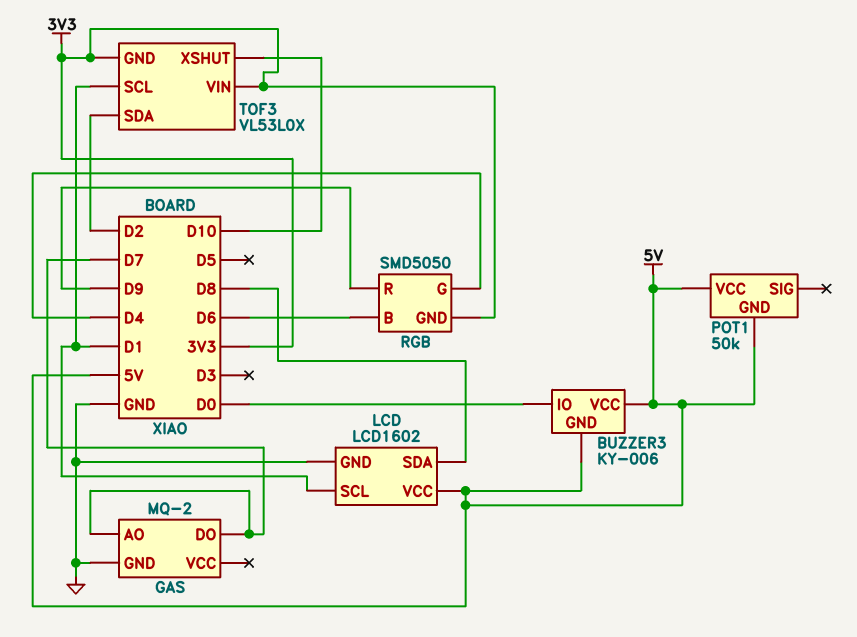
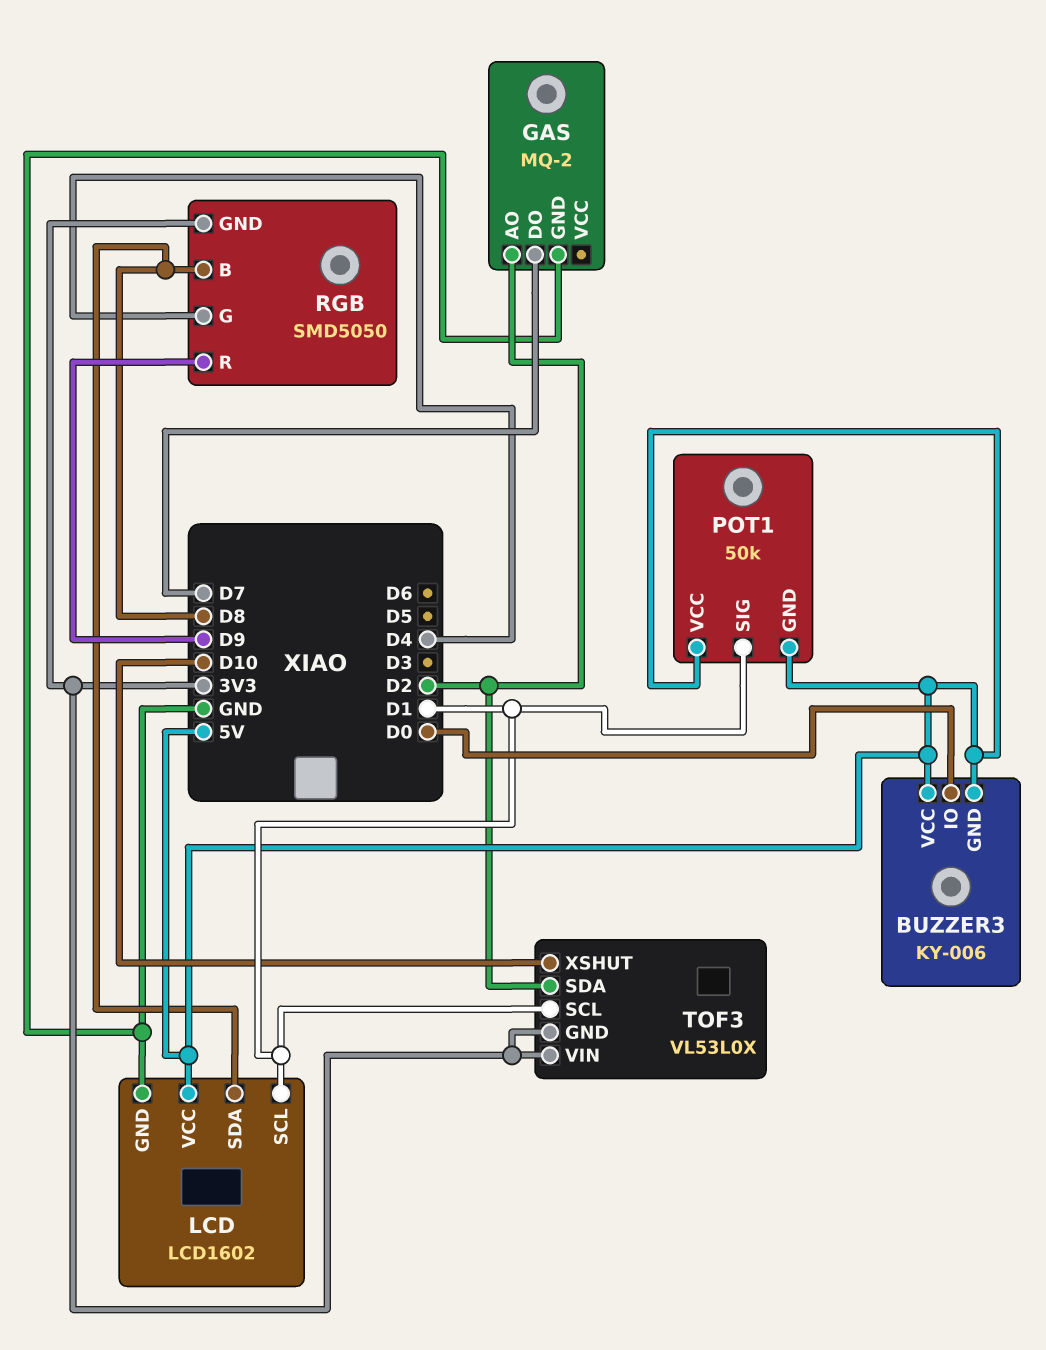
GAS pin AO: D7 -> D2
POT1 pin SIG: none -> D1
RGB pin B: D6 -> D8

